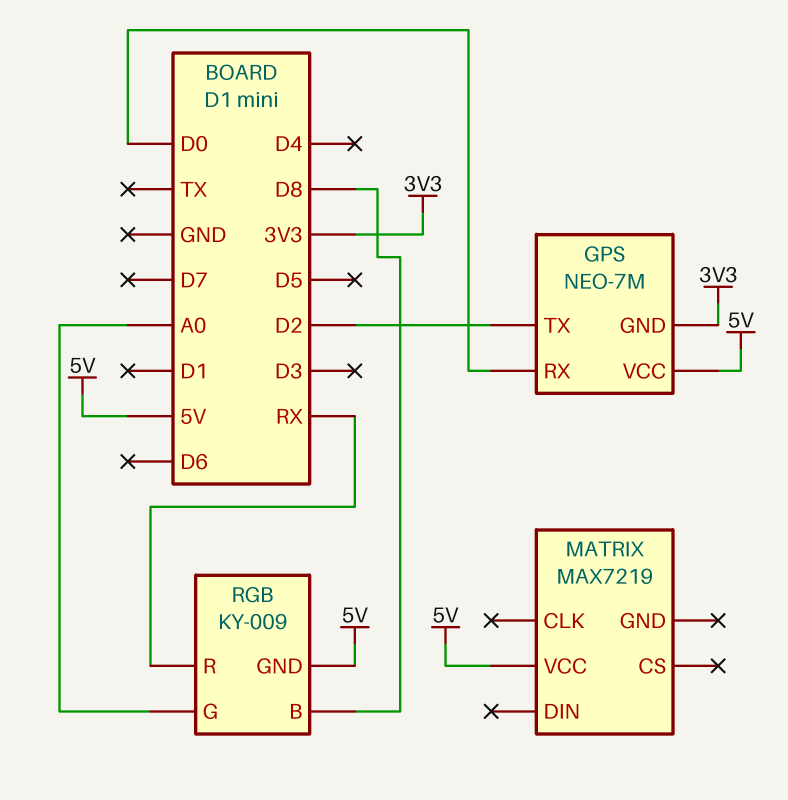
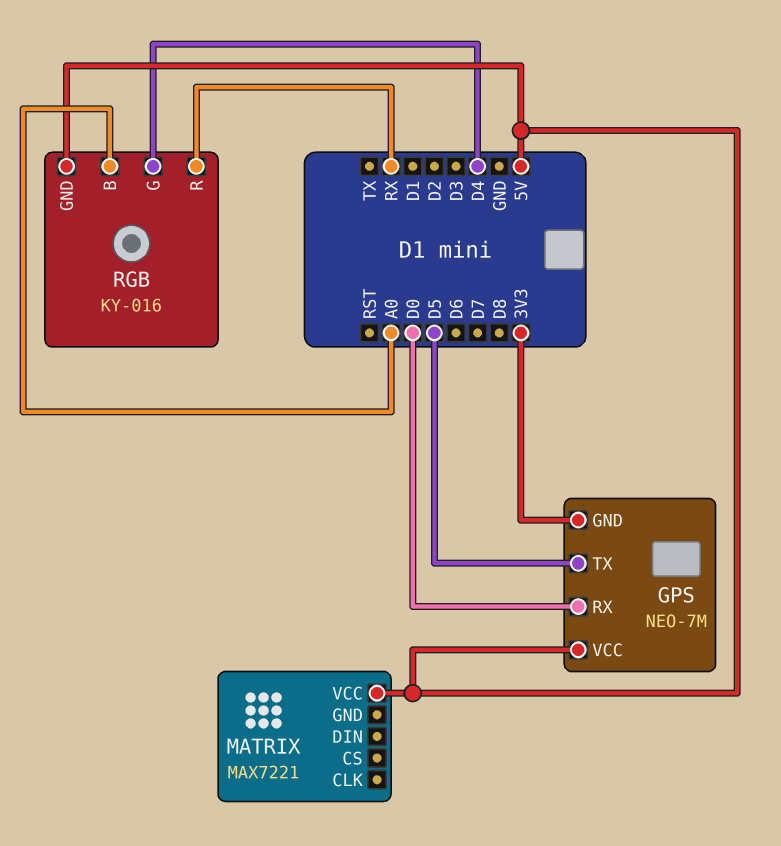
GPS pin TX: D2 -> D5
MATRIX: MAX7219 -> MAX7221
RGB: KY-009 -> KY-016
RGB pin B: D8 -> A0
RGB pin G: A0 -> D4

